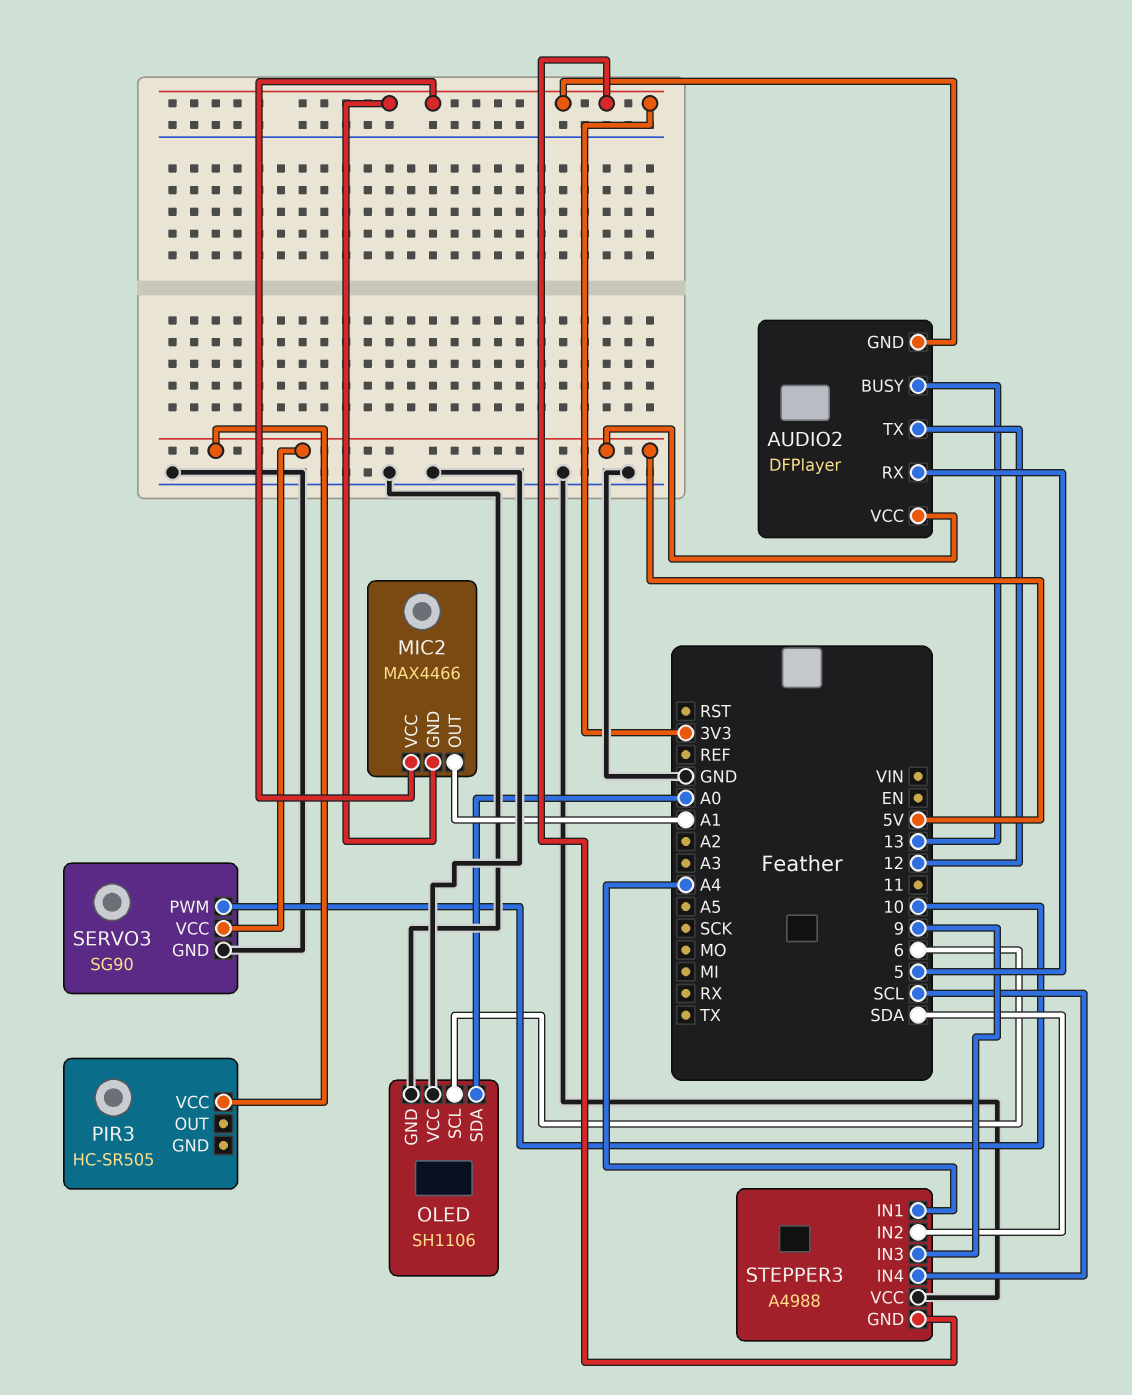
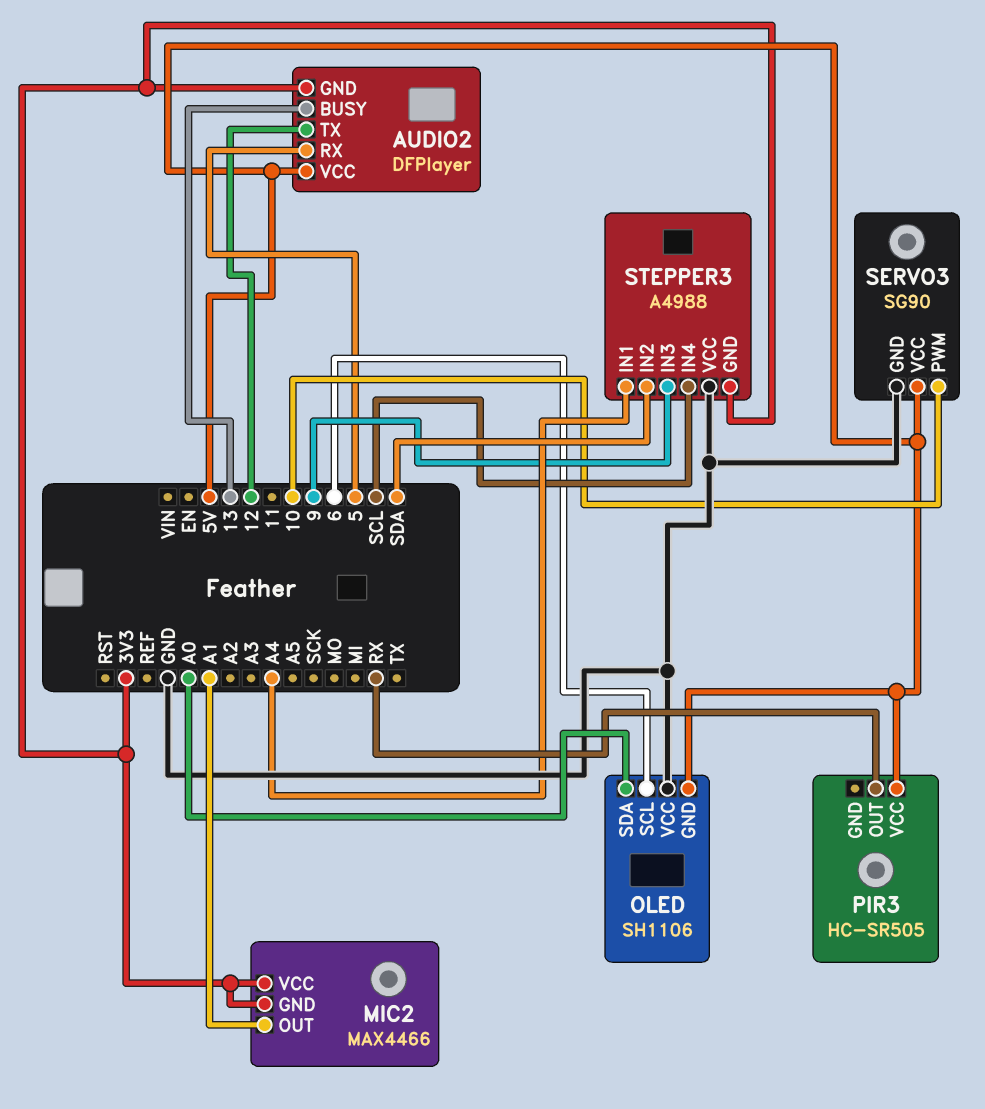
OLED pin GND: GND -> 5V
PIR3 pin OUT: none -> RX

